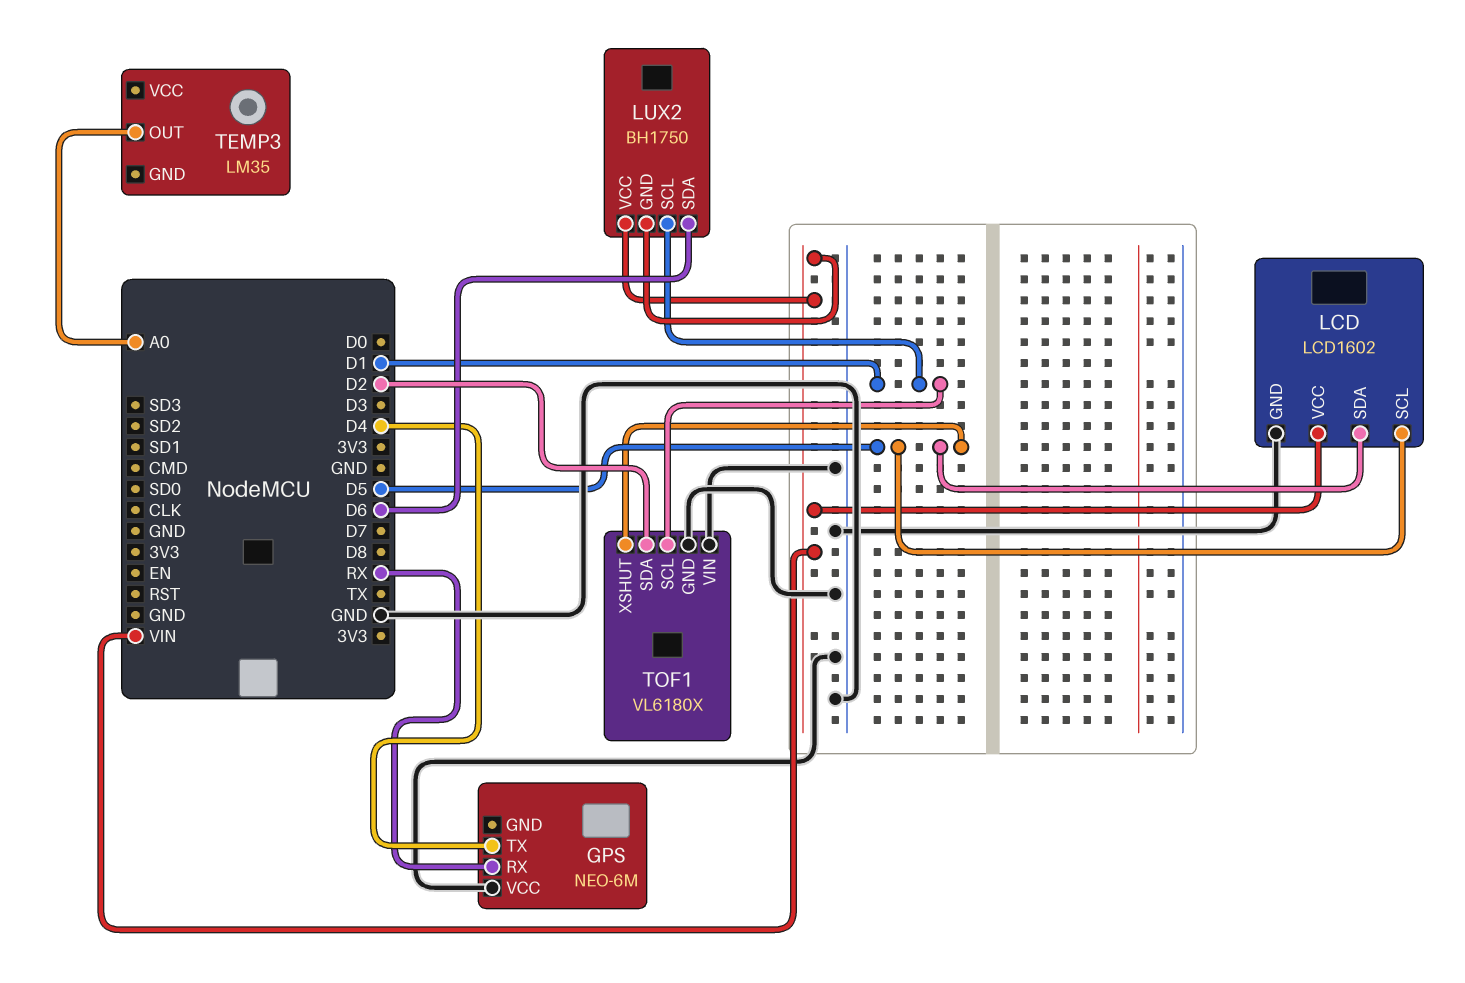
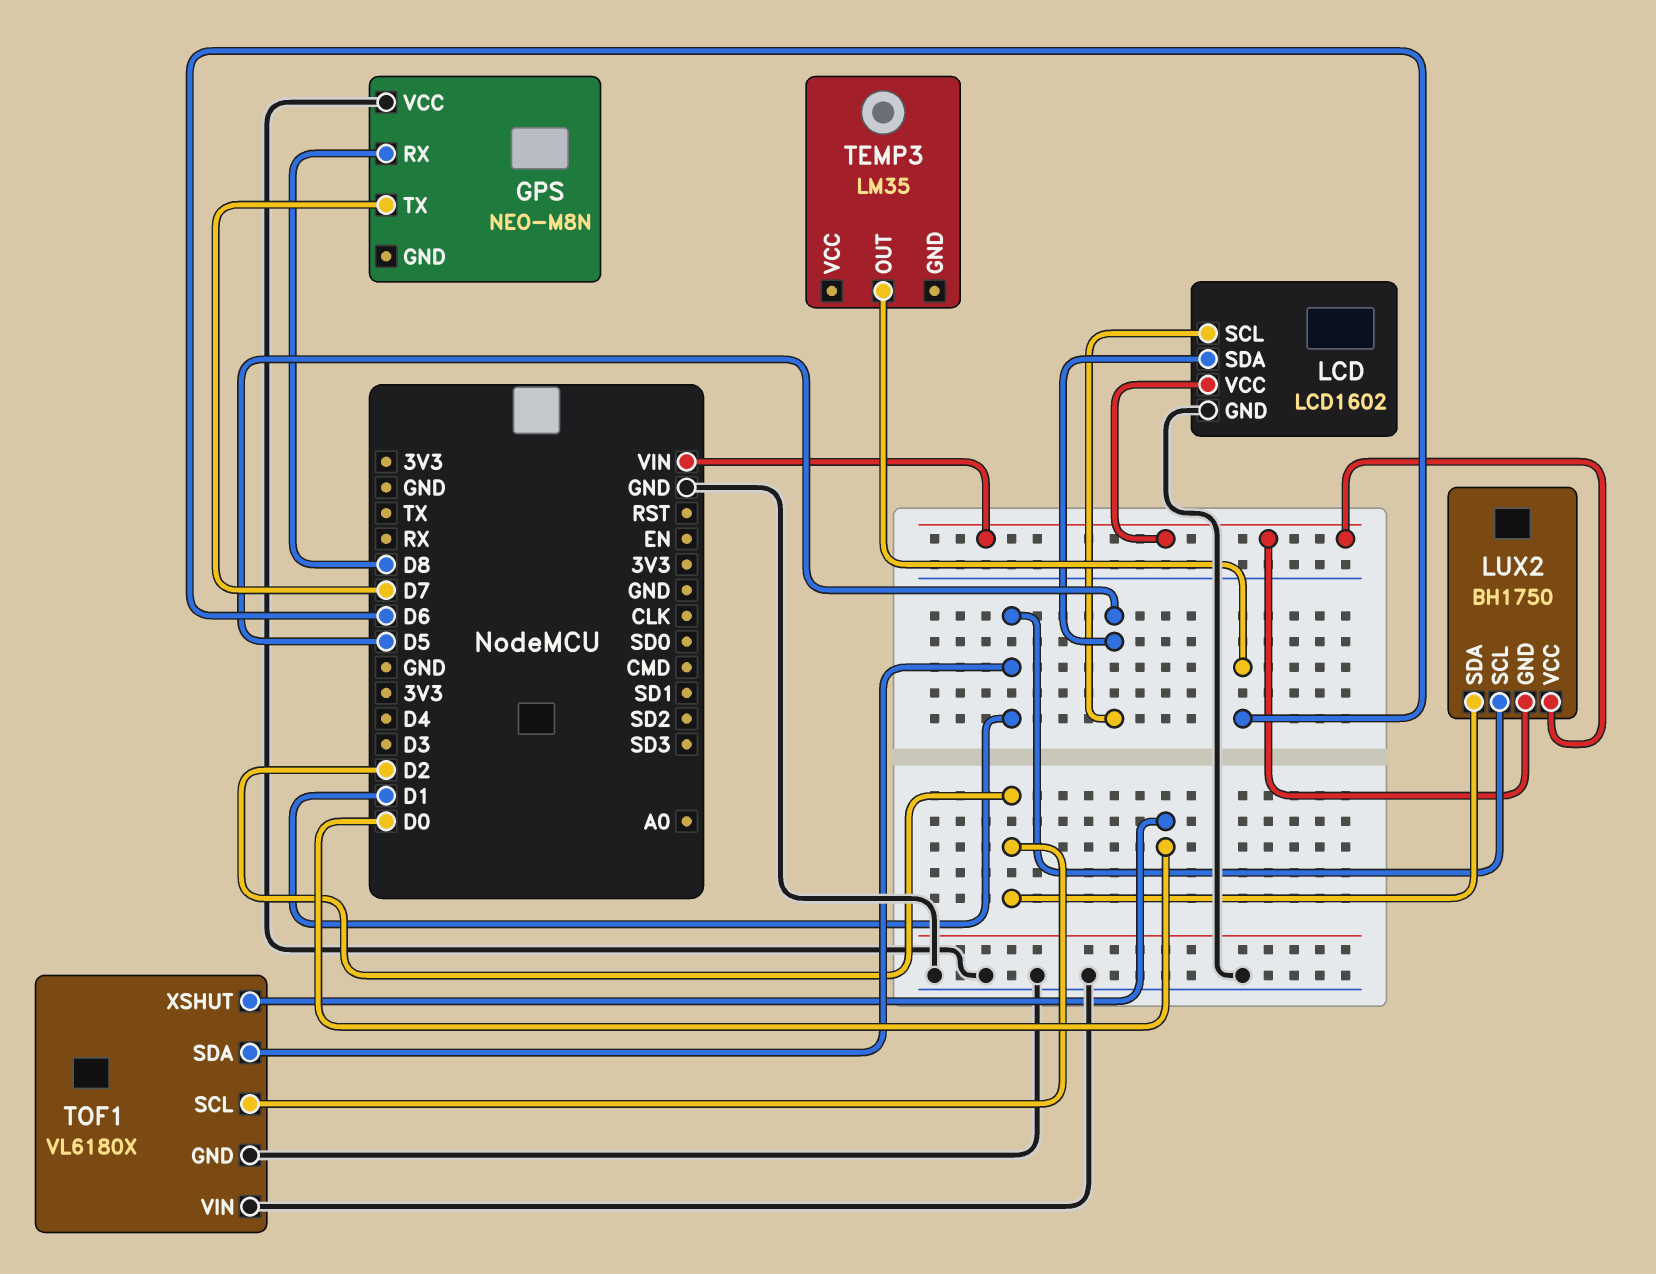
GPS: NEO-6M -> NEO-M8N
GPS pin RX: RX -> D8
GPS pin TX: D4 -> D7
LUX2 pin SDA: D6 -> D2
TEMP3 pin OUT: A0 -> D6
TOF1 pin SCL: D1 -> D2
TOF1 pin SDA: D2 -> D1
TOF1 pin XSHUT: D5 -> D0

